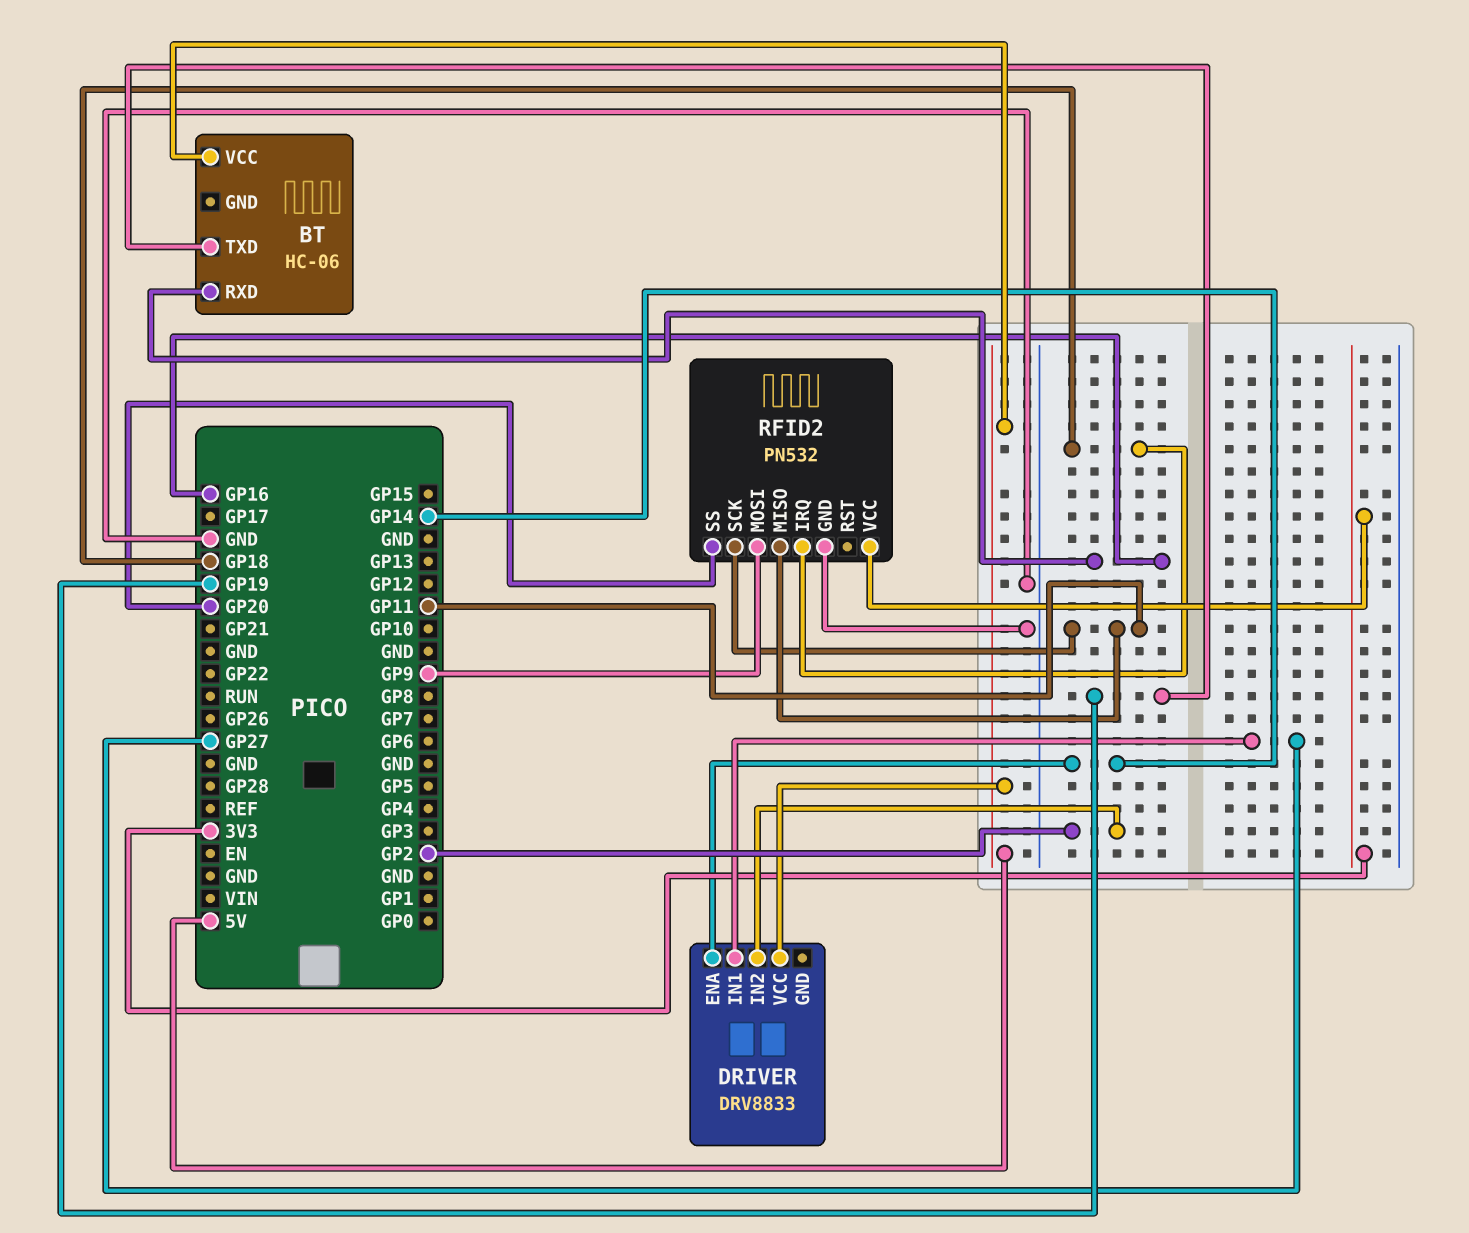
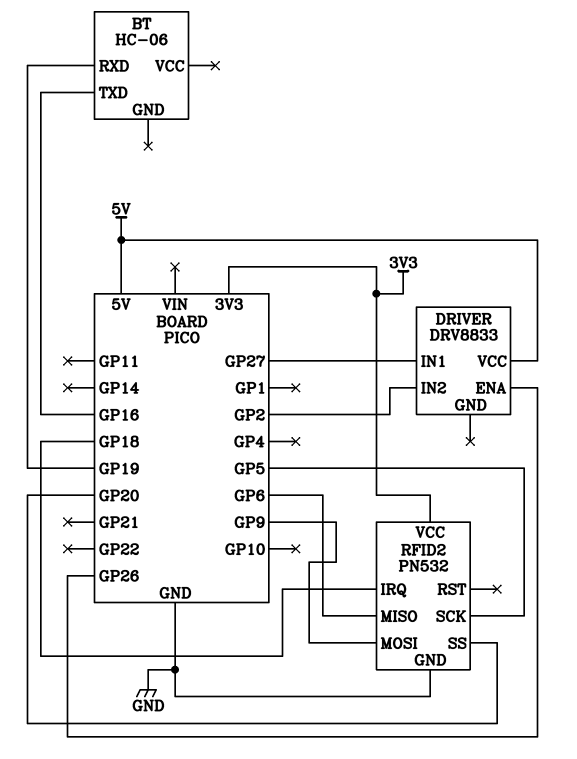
BT pin RXD: GP16 -> GP19
BT pin TXD: GP19 -> GP16
BT pin VCC: 5V -> none
DRIVER pin ENA: GP14 -> GP26
RFID2 pin MISO: GP11 -> GP6
RFID2 pin SCK: GP11 -> GP5

